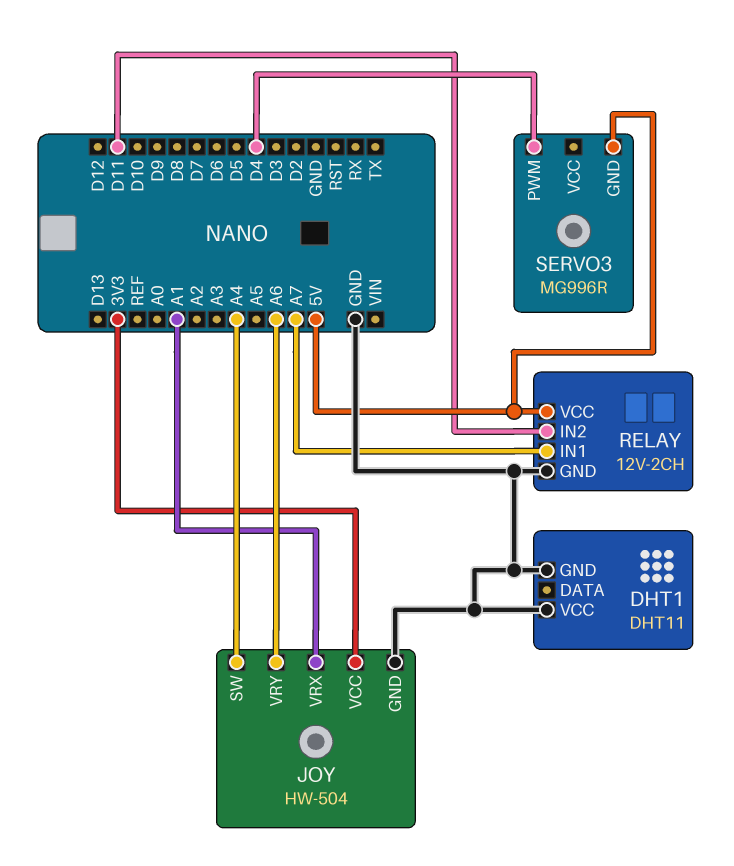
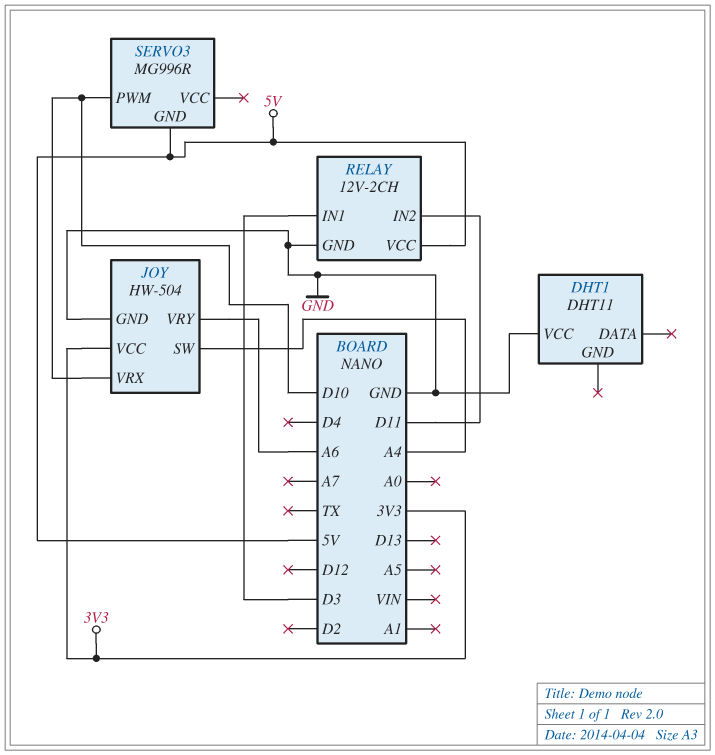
DHT1 pin GND: GND -> none
JOY pin VRX: A1 -> D10
RELAY pin IN1: A7 -> D3
SERVO3 pin PWM: D4 -> D10

